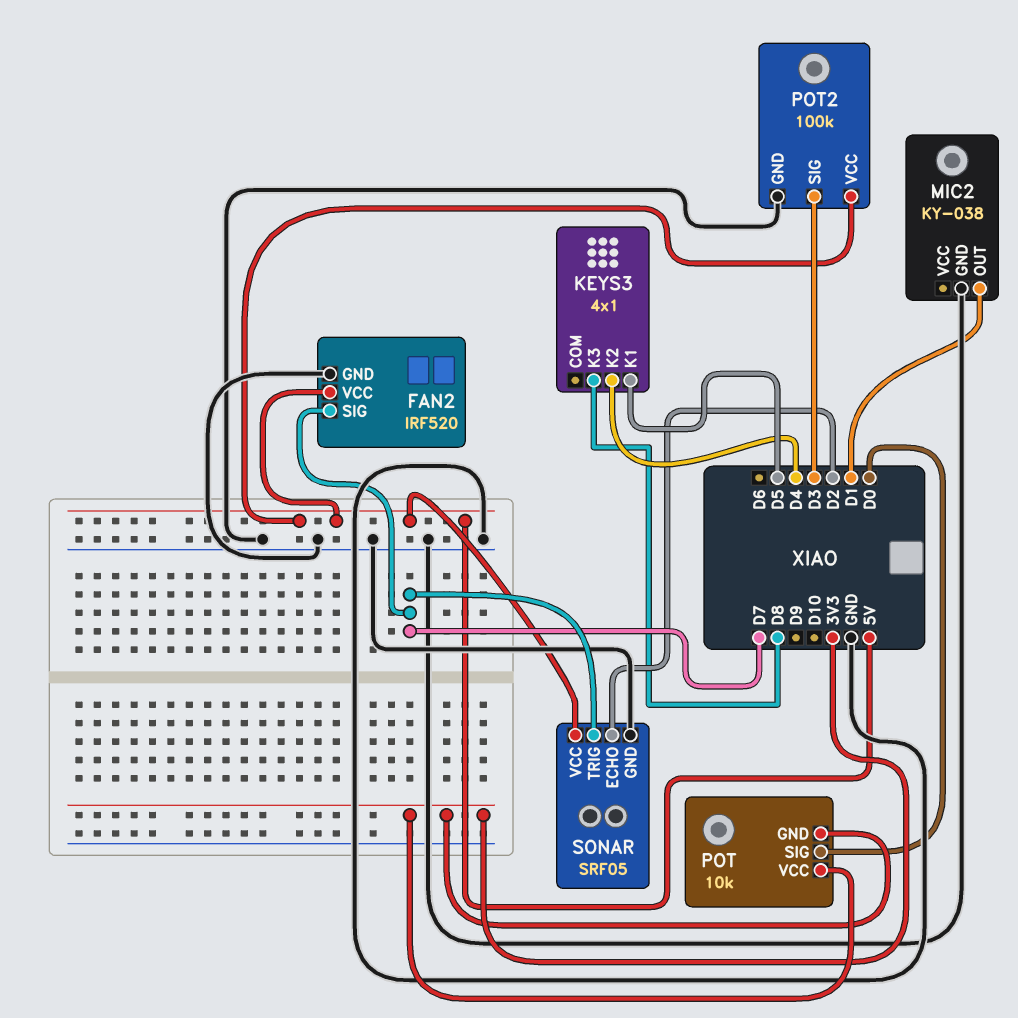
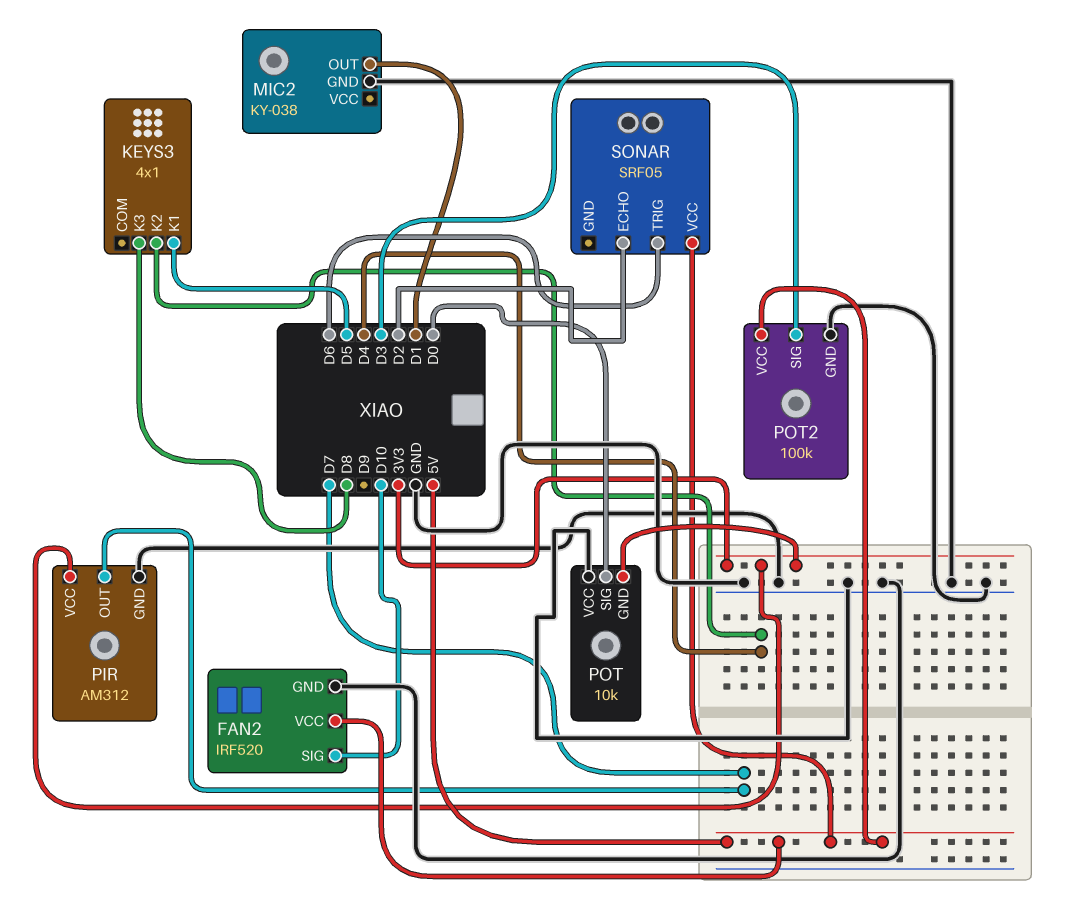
FAN2 pin SIG: D7 -> D10
PIR: none -> AM312
PIR pin GND: none -> GND
PIR pin OUT: none -> D7
PIR pin VCC: none -> 3V3
POT pin VCC: 3V3 -> GND
SONAR pin GND: GND -> none
SONAR pin TRIG: D7 -> D6

